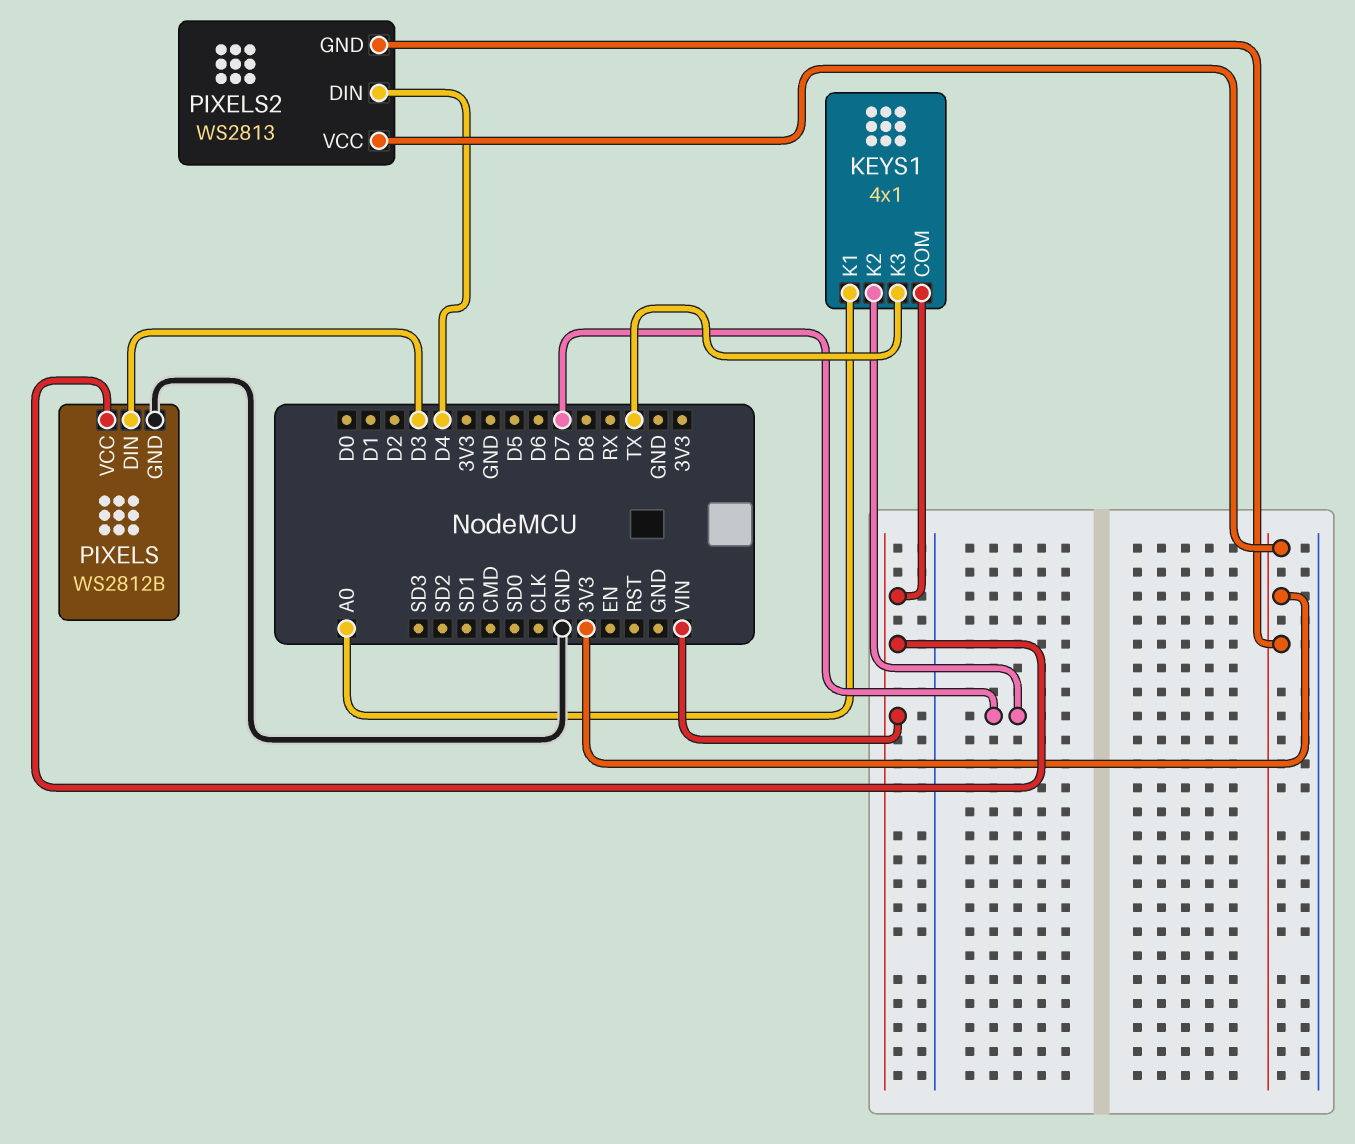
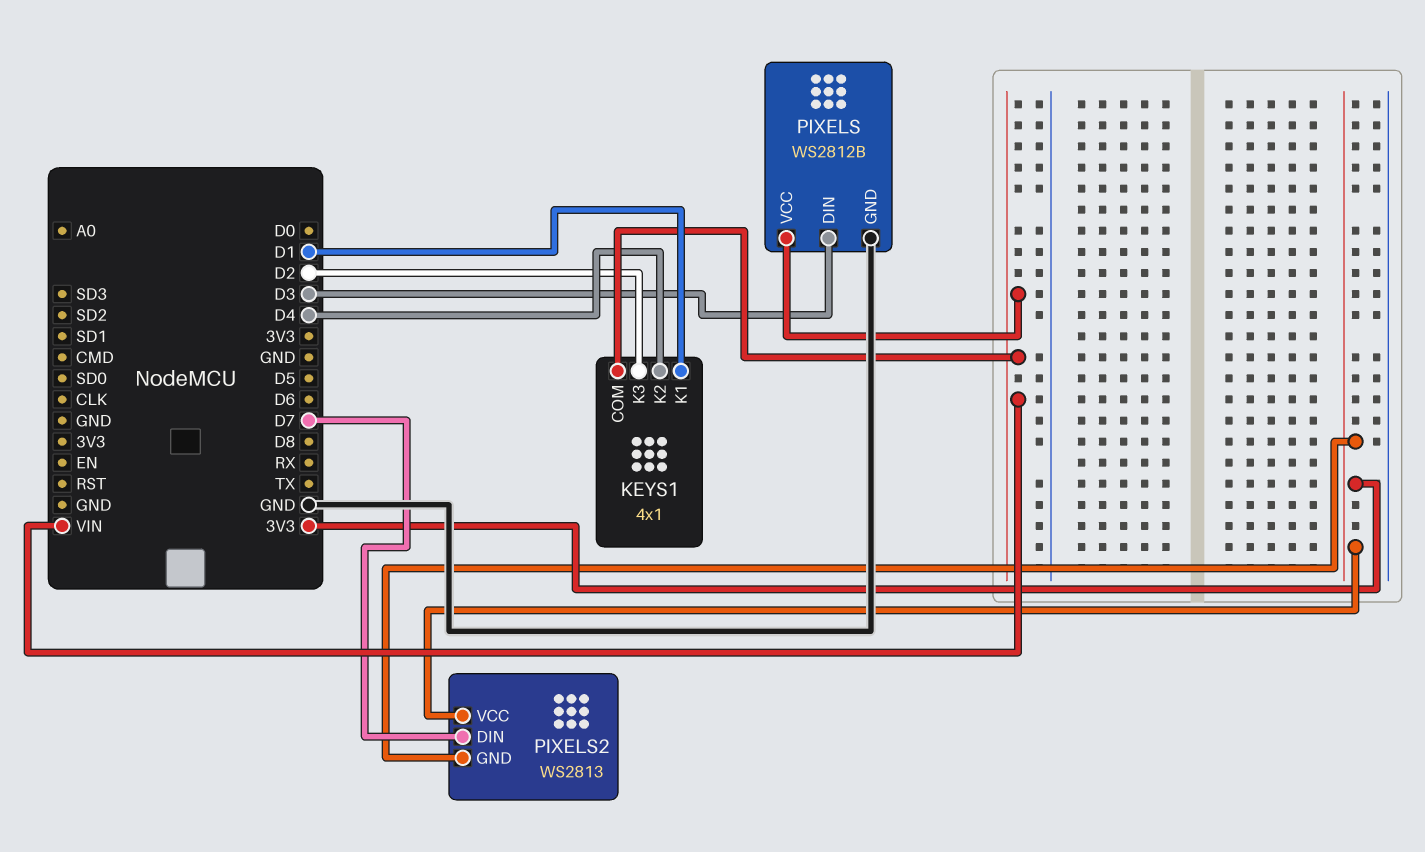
KEYS1 pin K1: A0 -> D1
KEYS1 pin K2: D7 -> D4
KEYS1 pin K3: TX -> D2
PIXELS2 pin DIN: D4 -> D7

